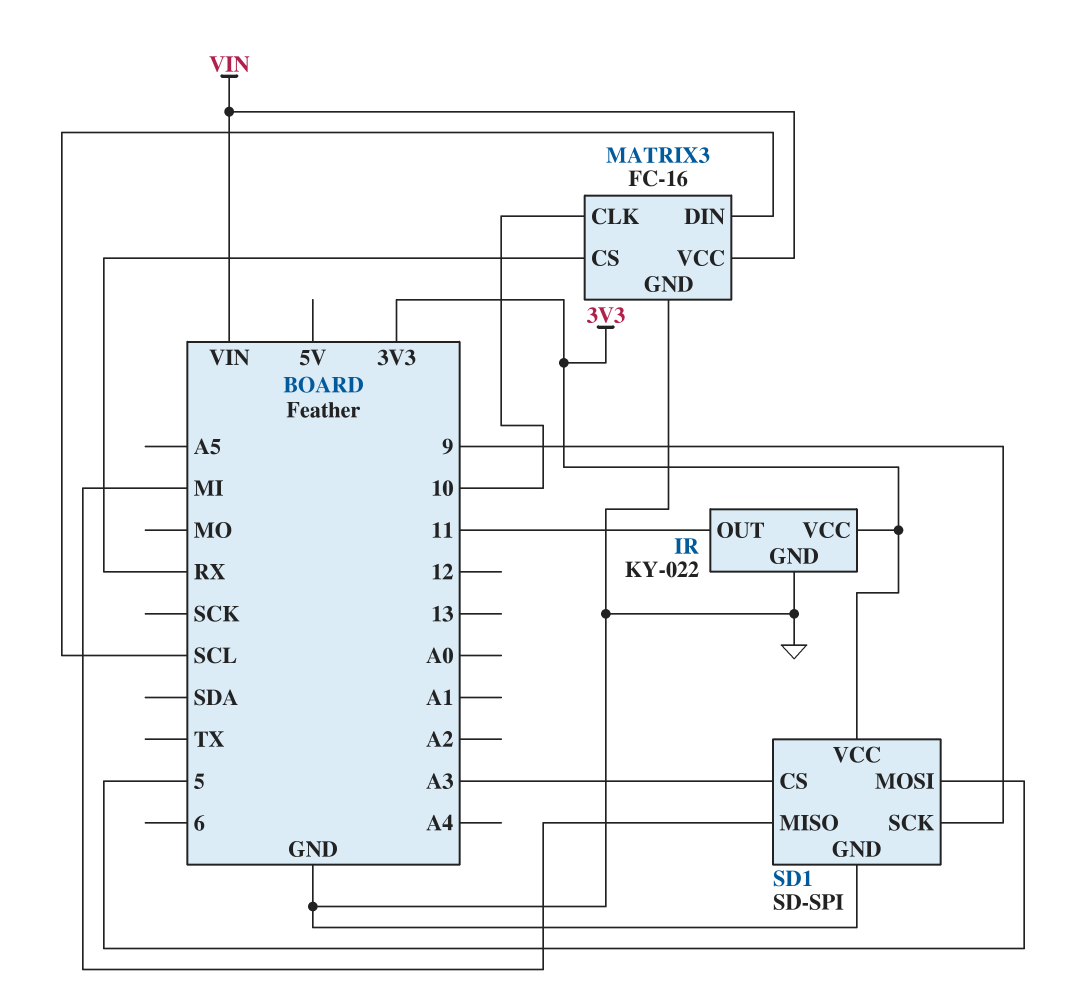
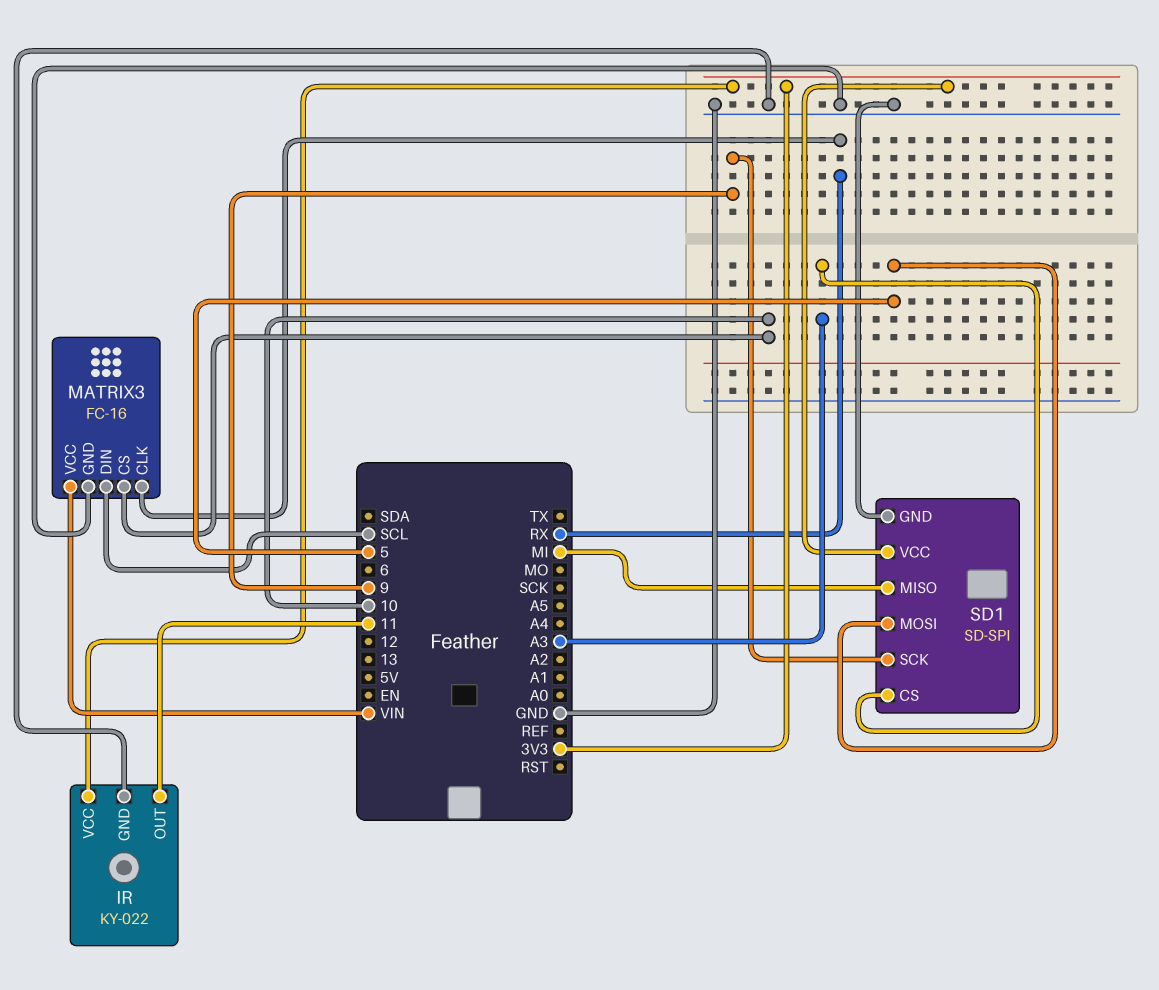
MATRIX3 pin CLK: 10 -> RX
MATRIX3 pin CS: RX -> 10

